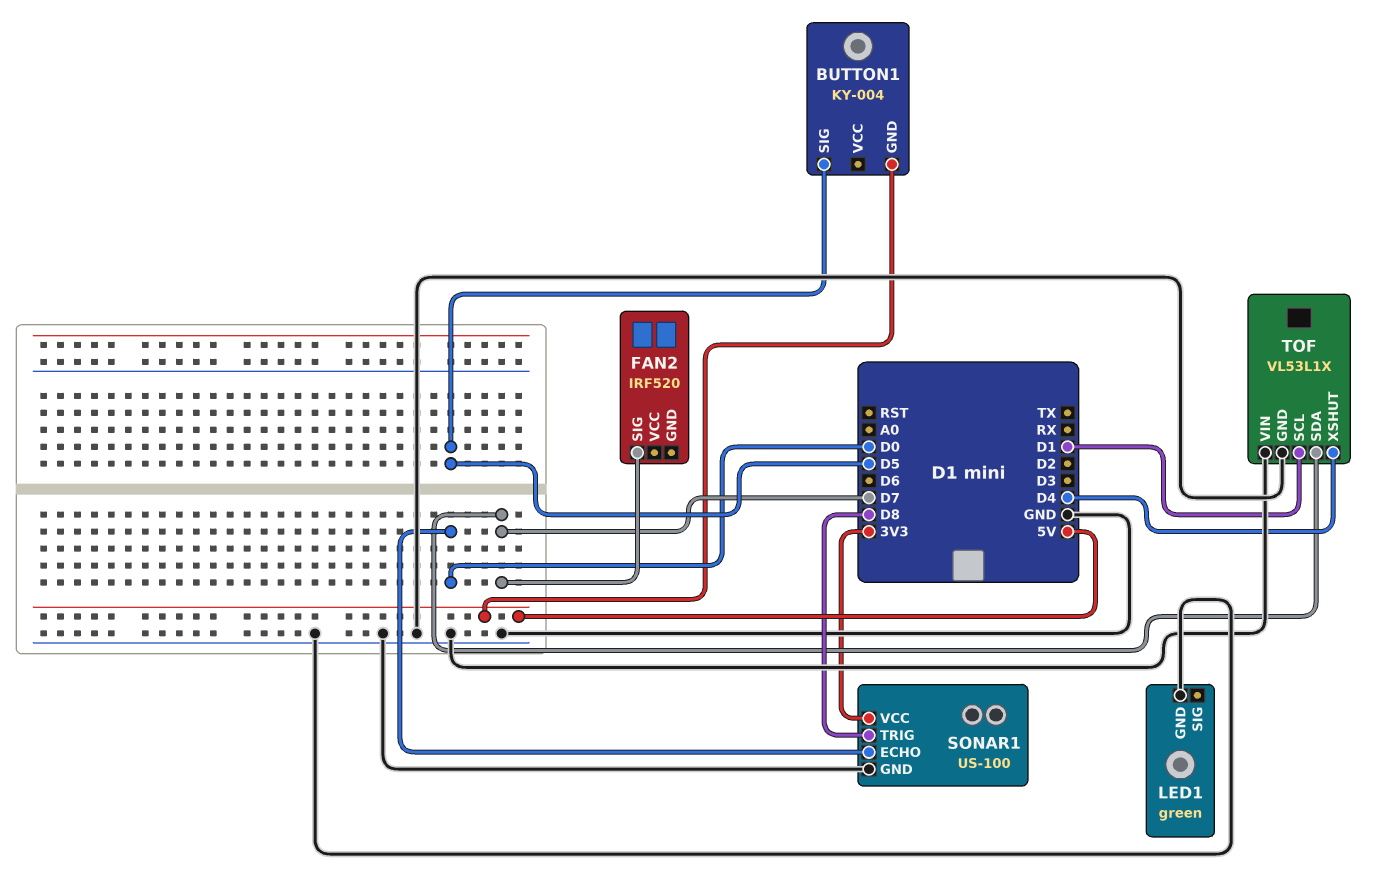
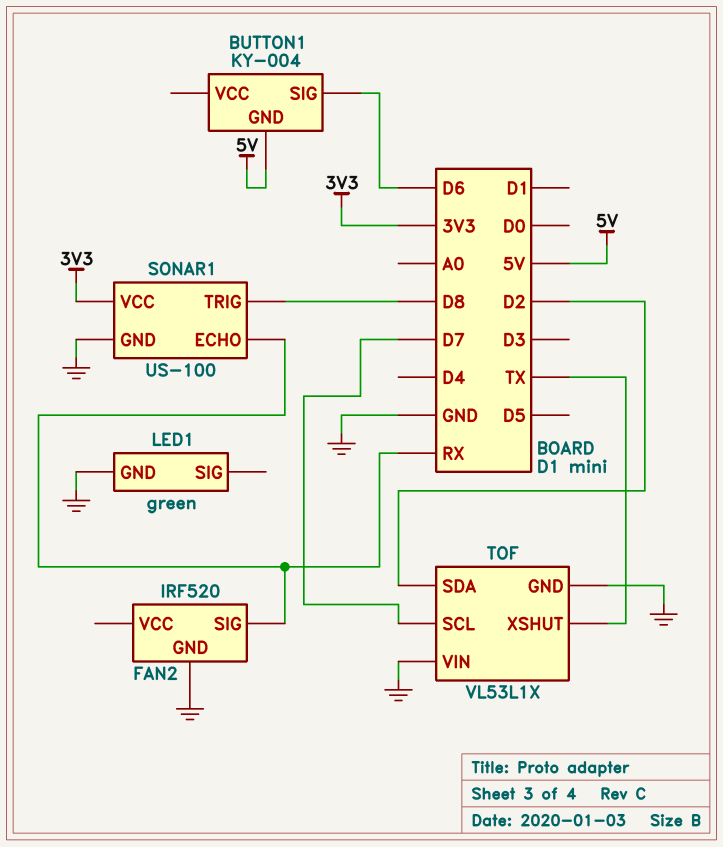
BUTTON1 pin SIG: D5 -> D6
FAN2 pin GND: none -> GND
FAN2 pin SIG: D7 -> RX
SONAR1 pin ECHO: D0 -> RX
TOF pin SCL: D1 -> D7
TOF pin SDA: D7 -> D2
TOF pin XSHUT: D4 -> TX

